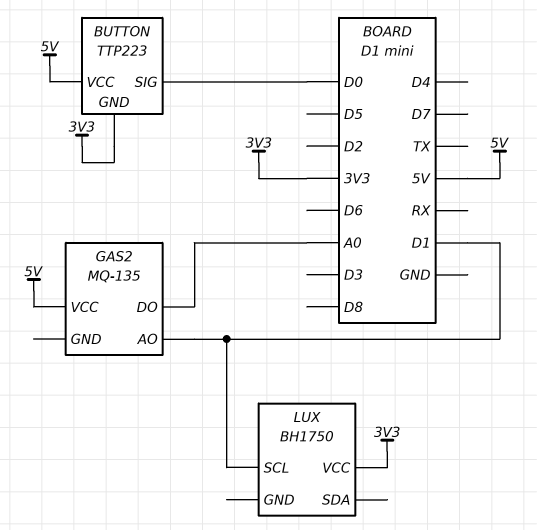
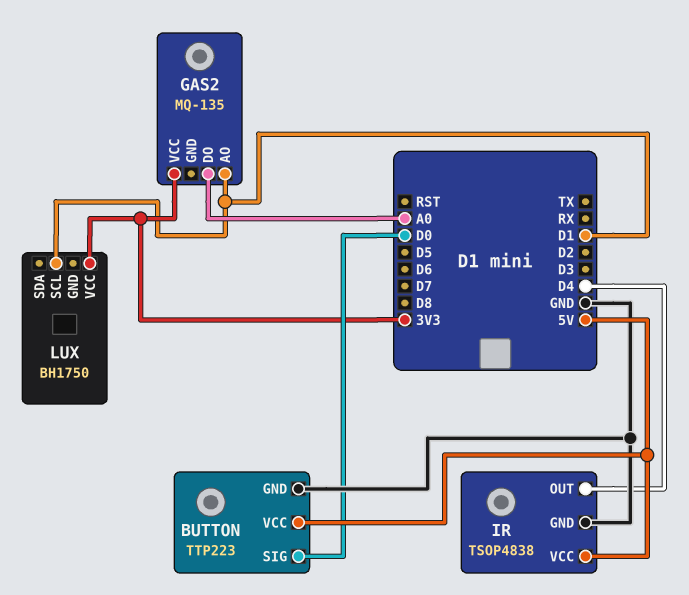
BUTTON pin GND: 3V3 -> GND
GAS2 pin VCC: 5V -> 3V3
IR: none -> TSOP4838
IR pin GND: none -> GND
IR pin OUT: none -> D4
IR pin VCC: none -> 5V

